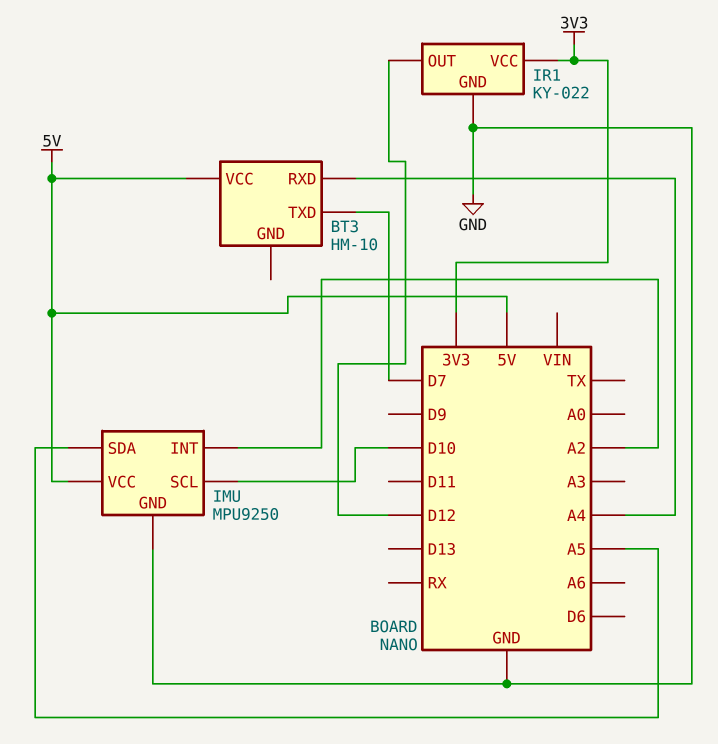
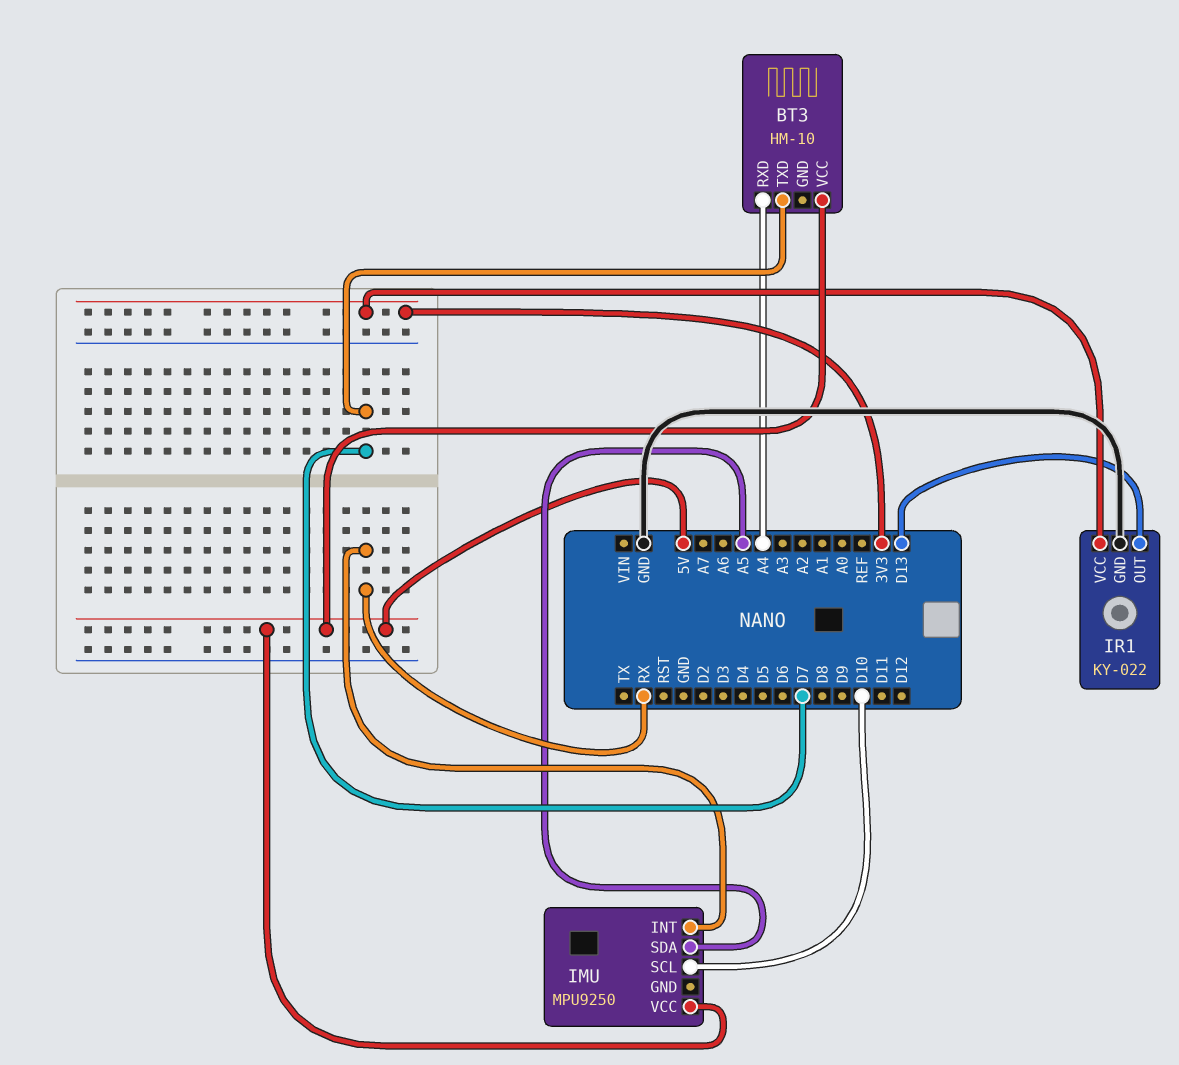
IMU pin GND: GND -> none
IMU pin INT: A2 -> RX
IR1 pin OUT: D12 -> D13

